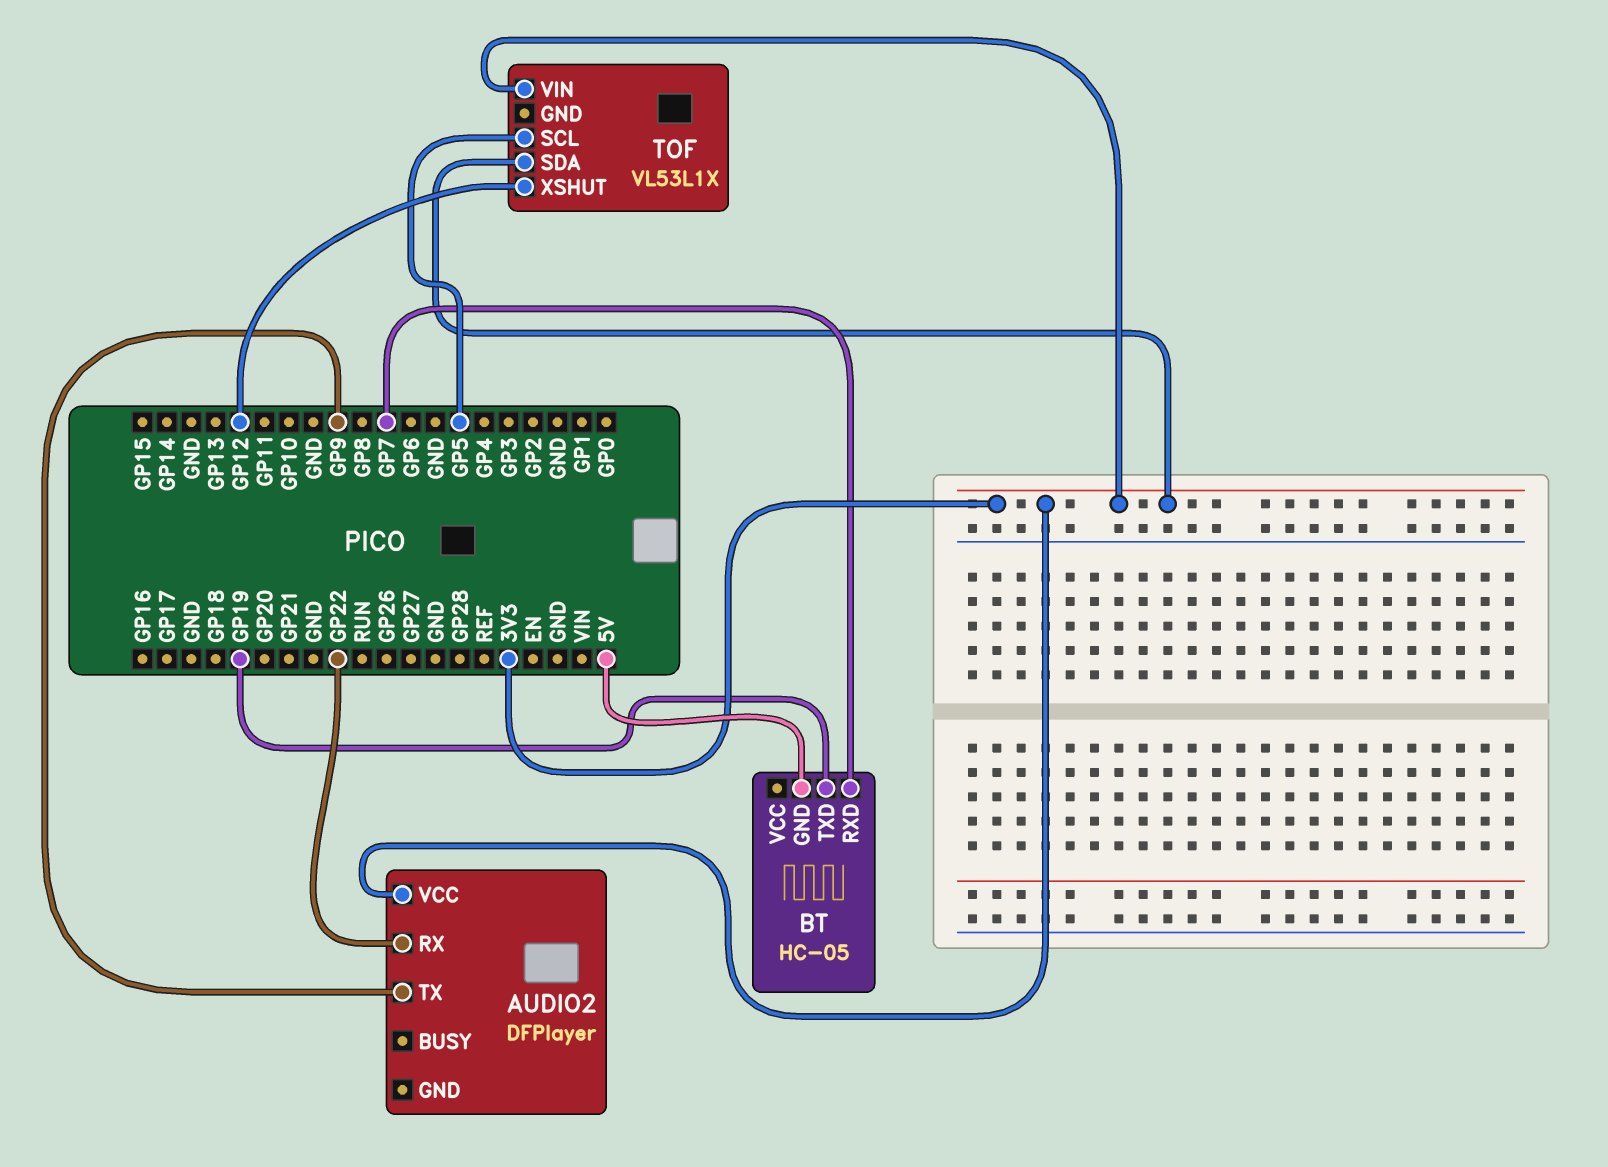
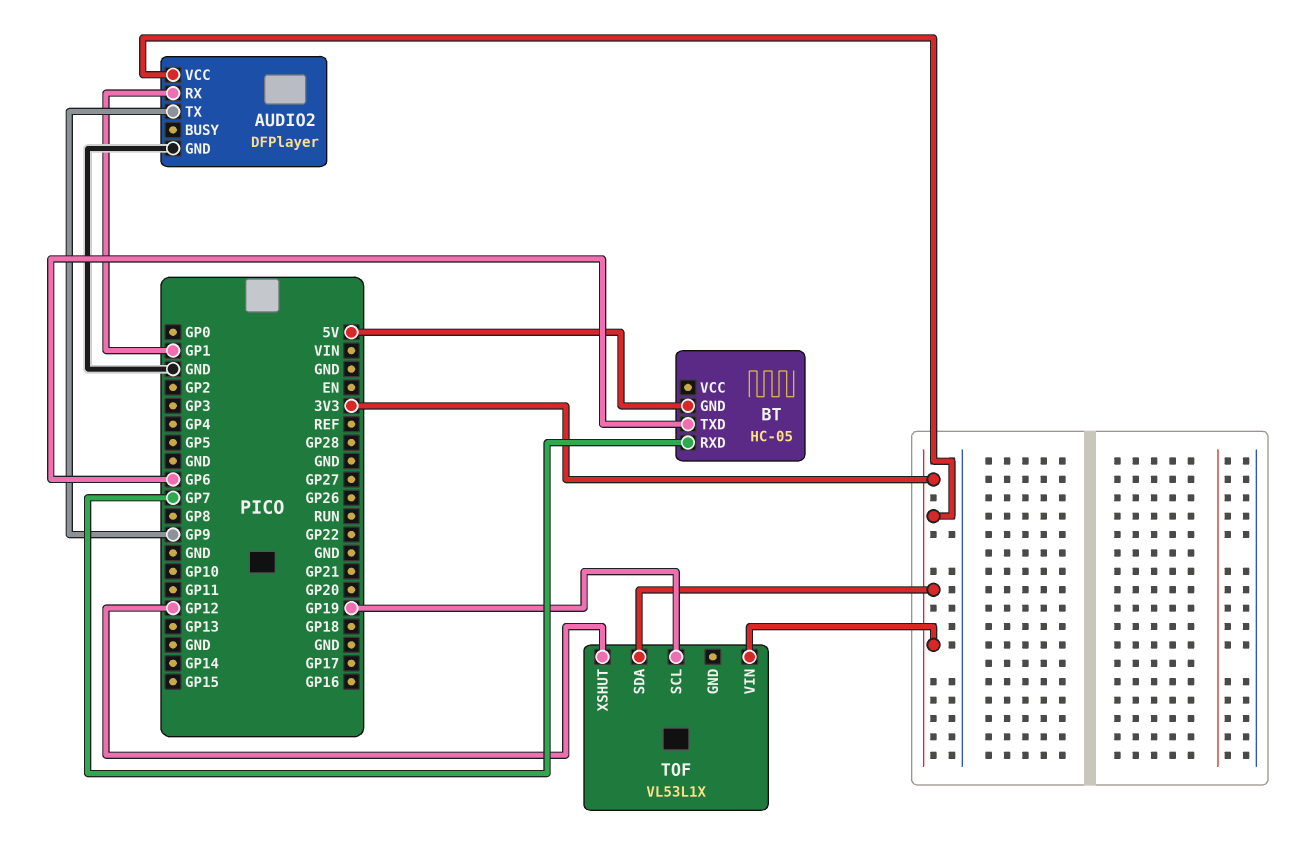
AUDIO2 pin GND: none -> GND
AUDIO2 pin RX: GP22 -> GP1
BT pin TXD: GP19 -> GP6
TOF pin SCL: GP5 -> GP19

